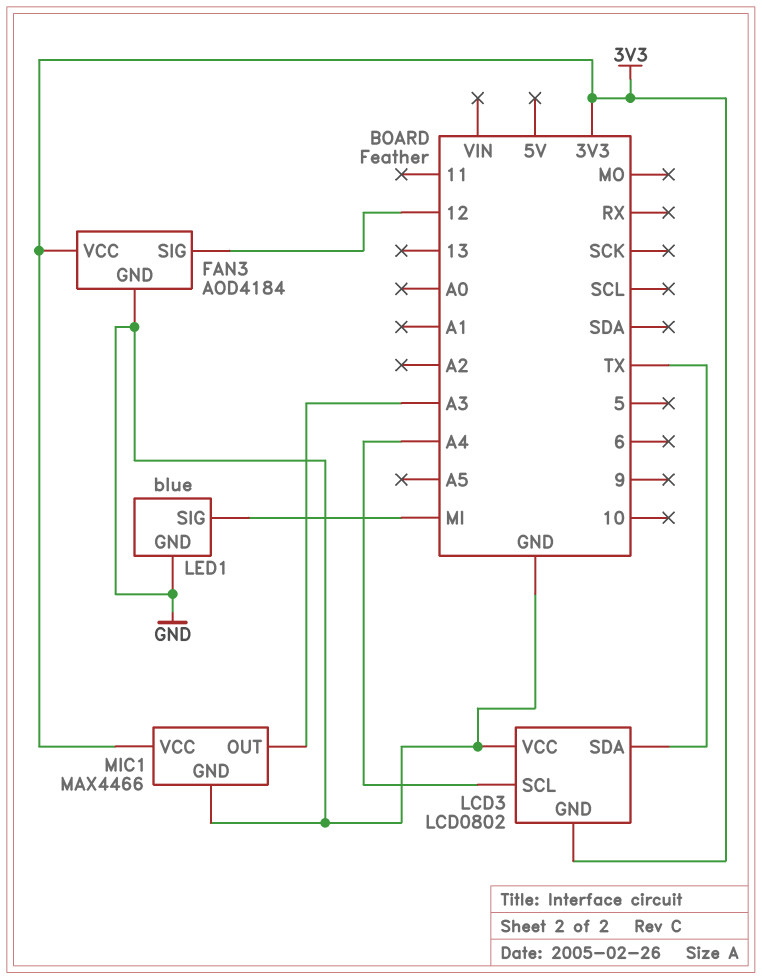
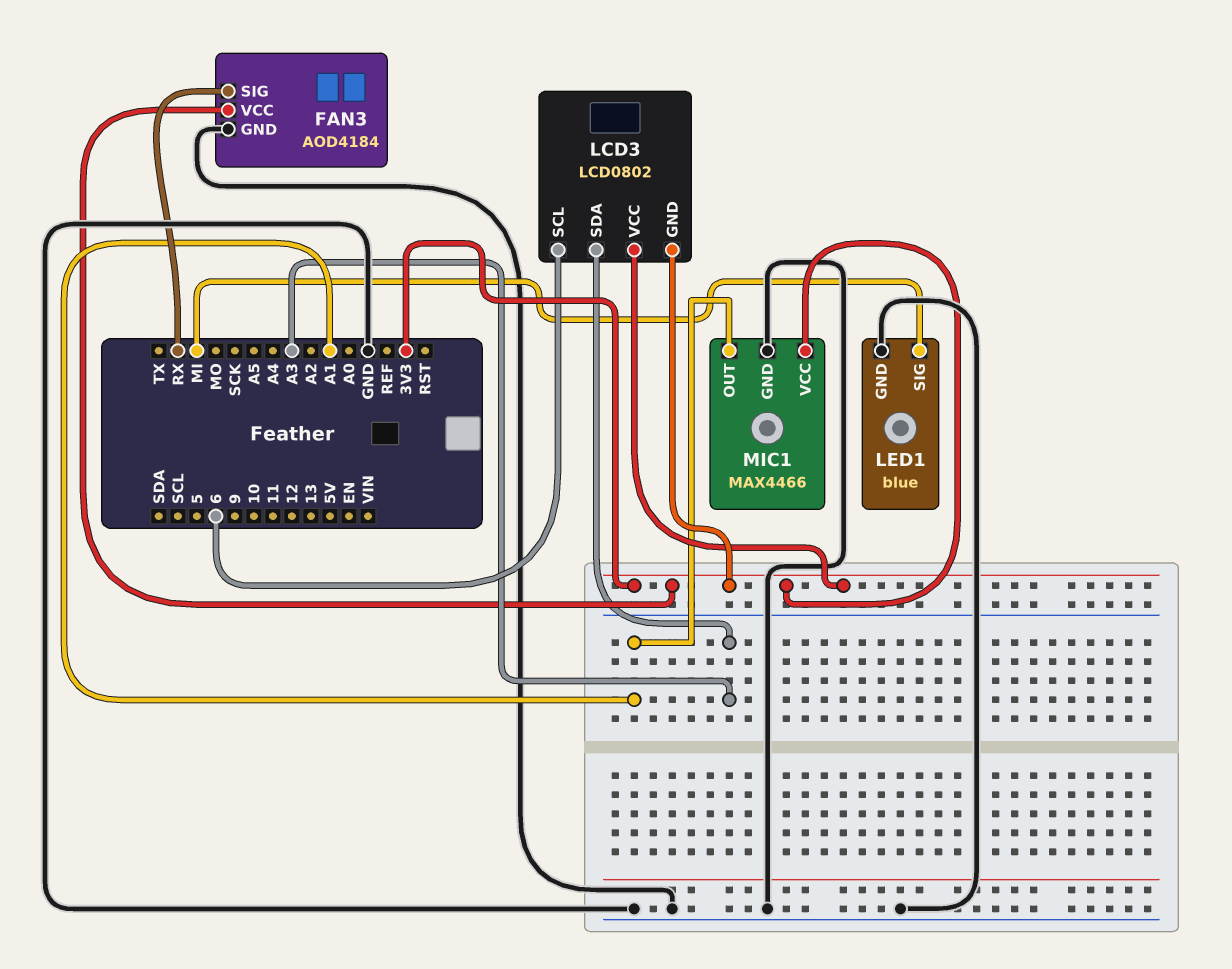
FAN3 pin SIG: 12 -> RX
LCD3 pin SCL: A4 -> 6
LCD3 pin SDA: TX -> A3
LCD3 pin VCC: GND -> 3V3
MIC1 pin OUT: A3 -> A1

